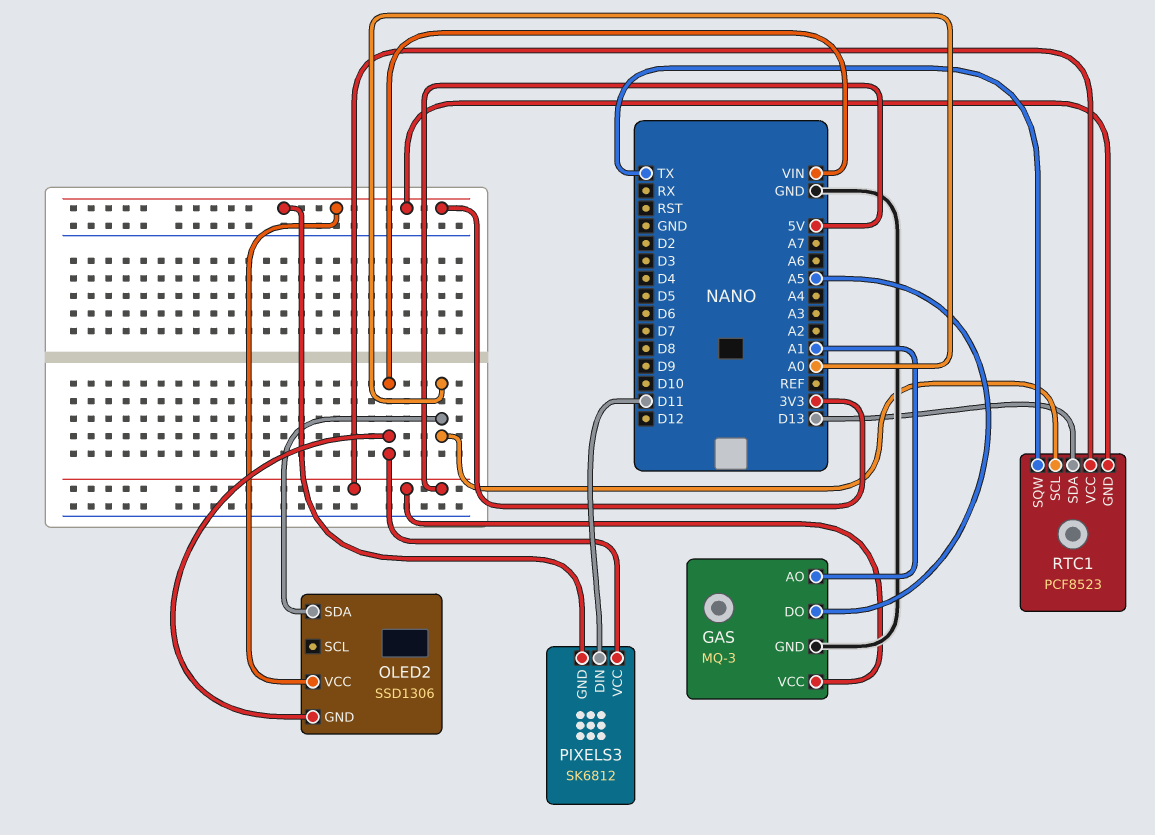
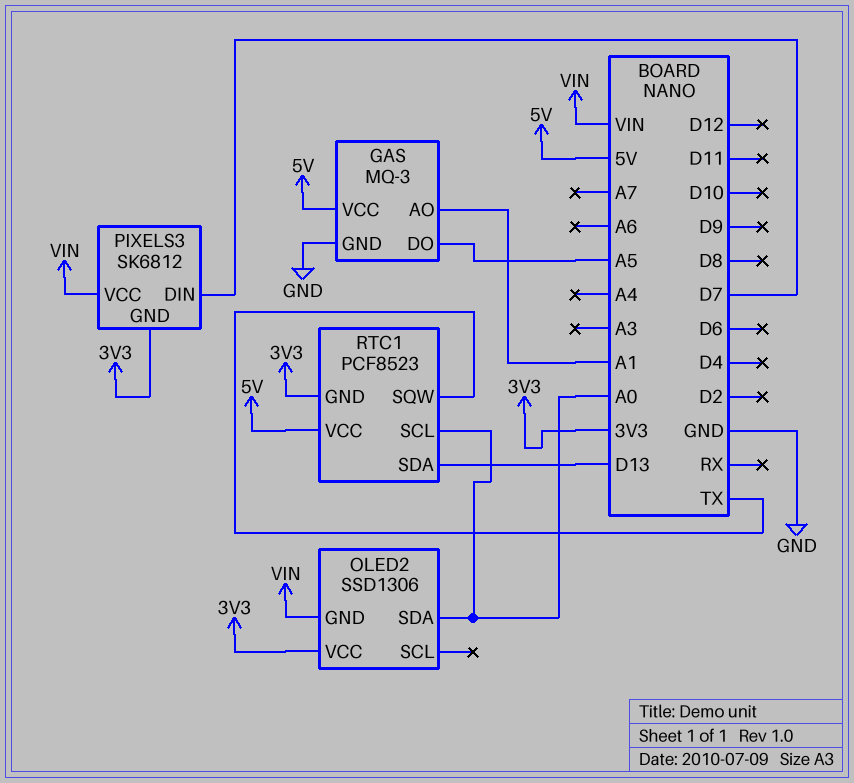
PIXELS3 pin DIN: D11 -> D7

